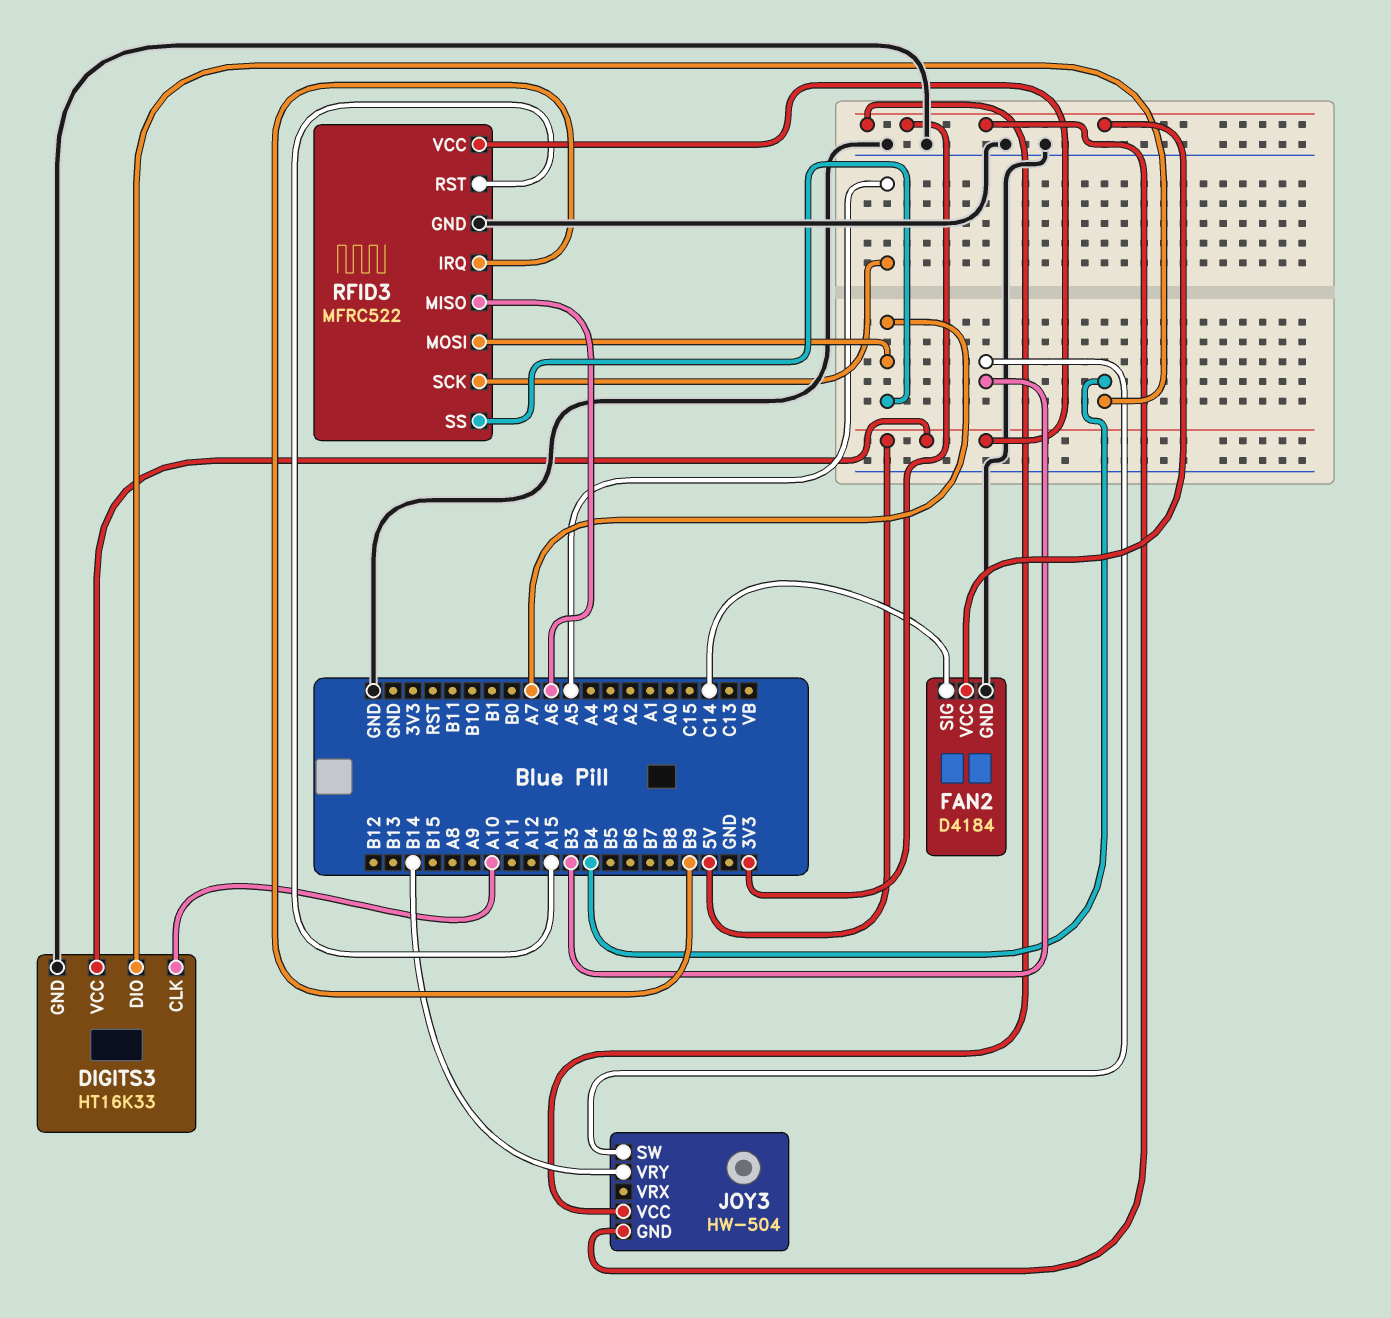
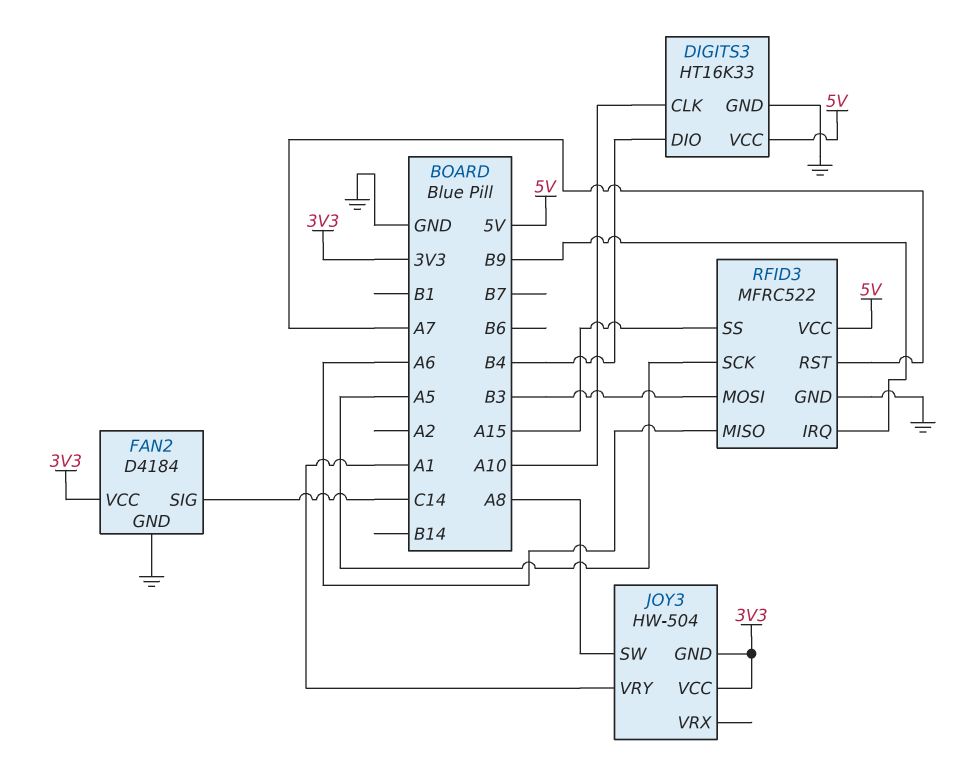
JOY3 pin SW: B3 -> A8
JOY3 pin VRY: B14 -> A1
RFID3 pin MOSI: A7 -> B3
RFID3 pin RST: A15 -> A7
RFID3 pin SS: A7 -> A15

